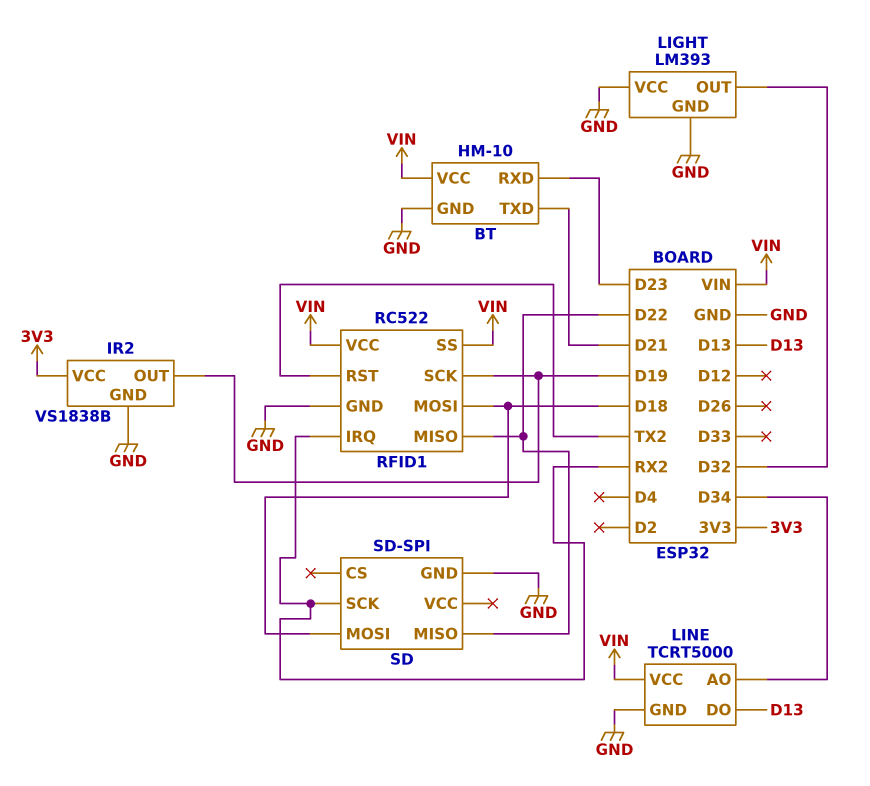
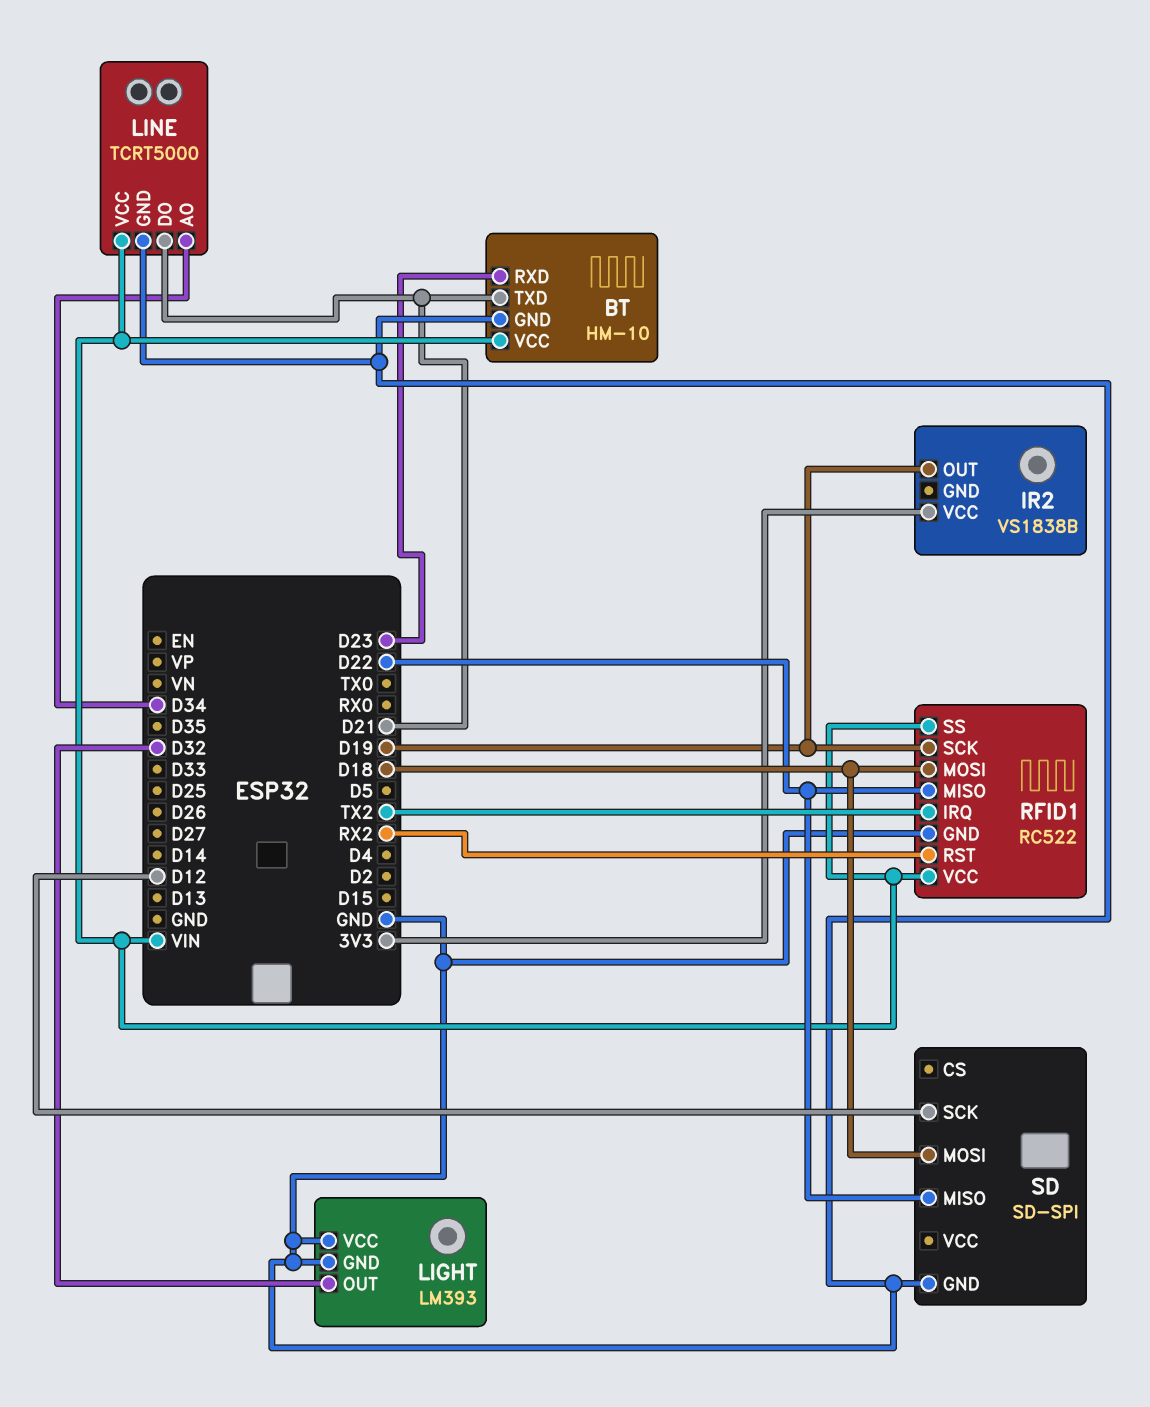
IR2 pin GND: GND -> none
LINE pin DO: D13 -> D21
RFID1 pin IRQ: RX2 -> TX2
RFID1 pin RST: TX2 -> RX2
SD pin SCK: RX2 -> D12

